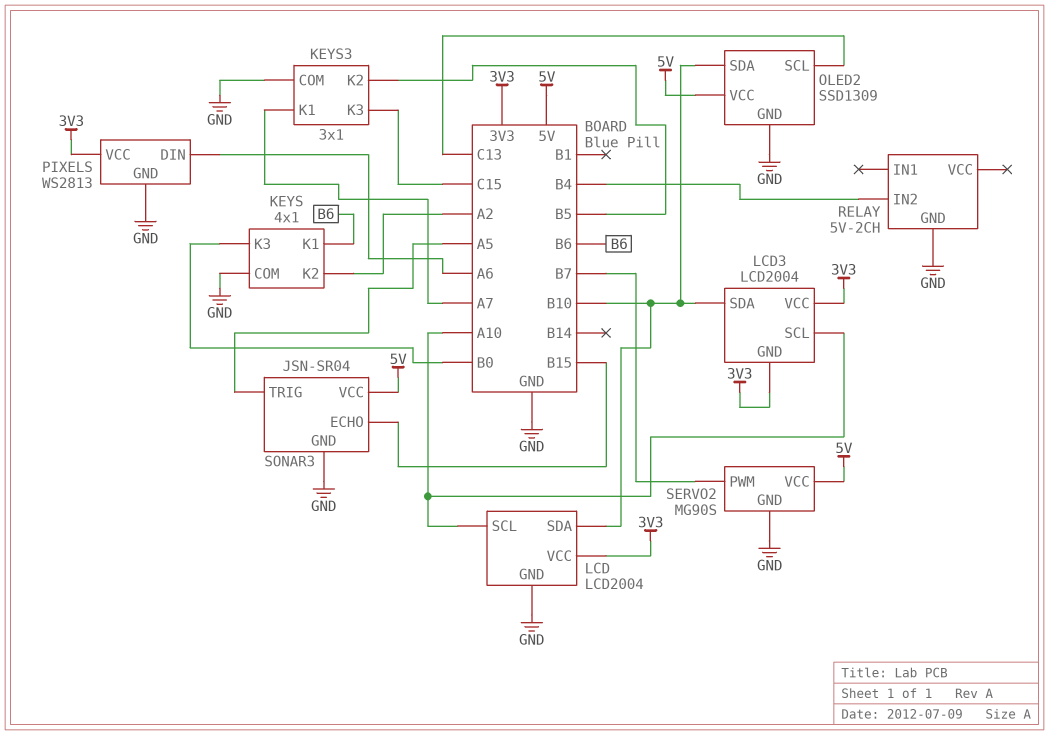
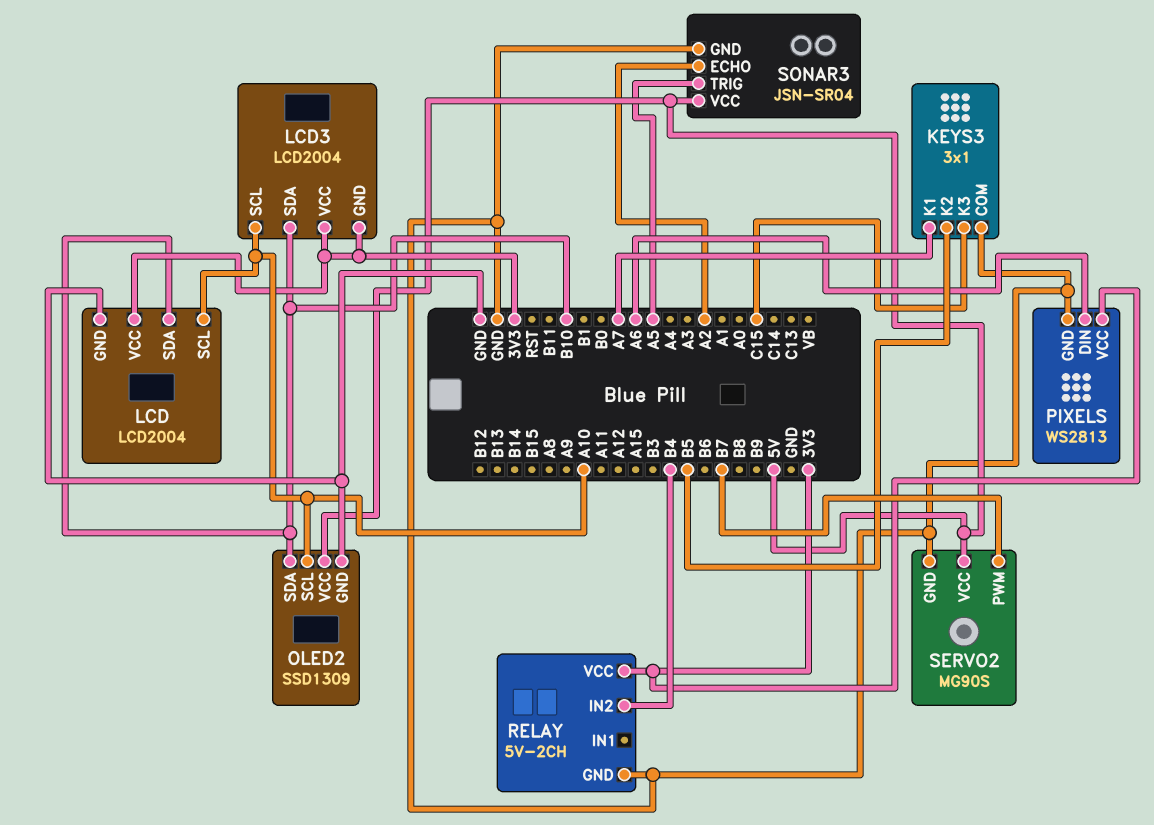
KEYS: 4x1 -> none
KEYS pin COM: GND -> none
KEYS pin K1: B6 -> none
KEYS pin K2: A2 -> none
KEYS pin K3: B0 -> none
OLED2 pin SCL: C13 -> A10
RELAY pin VCC: none -> 3V3
SONAR3 pin ECHO: B15 -> A2

